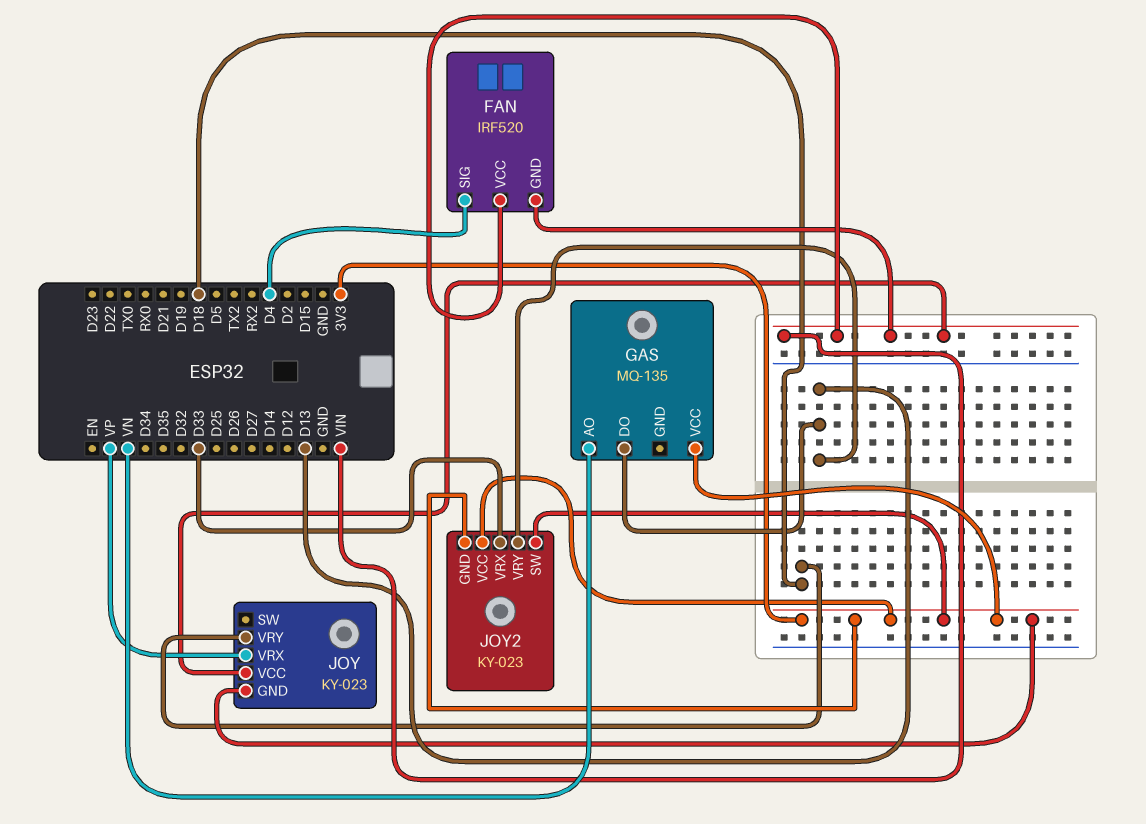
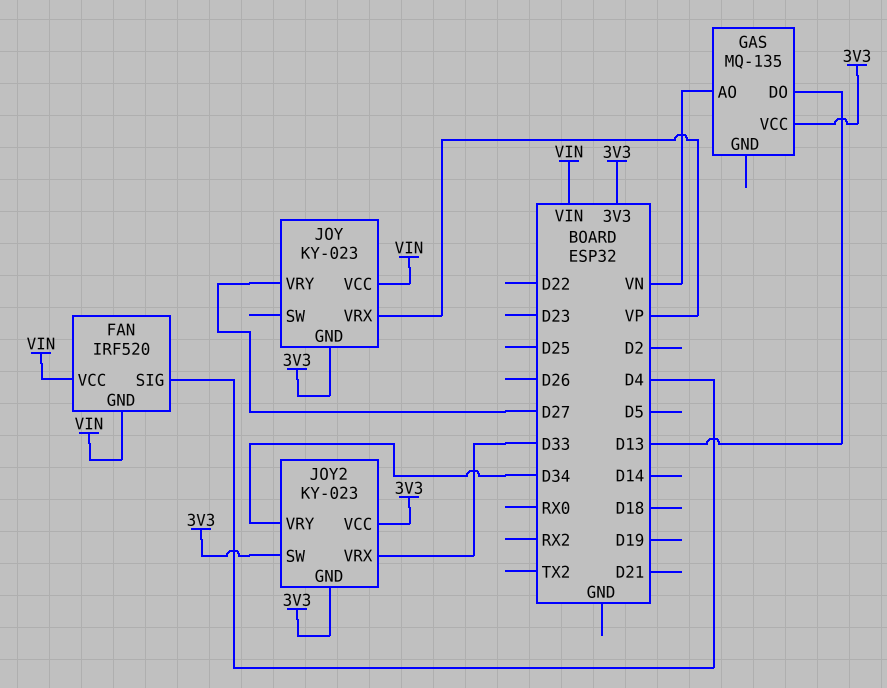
JOY pin VRY: D18 -> D27
JOY2 pin VRY: D13 -> D34

